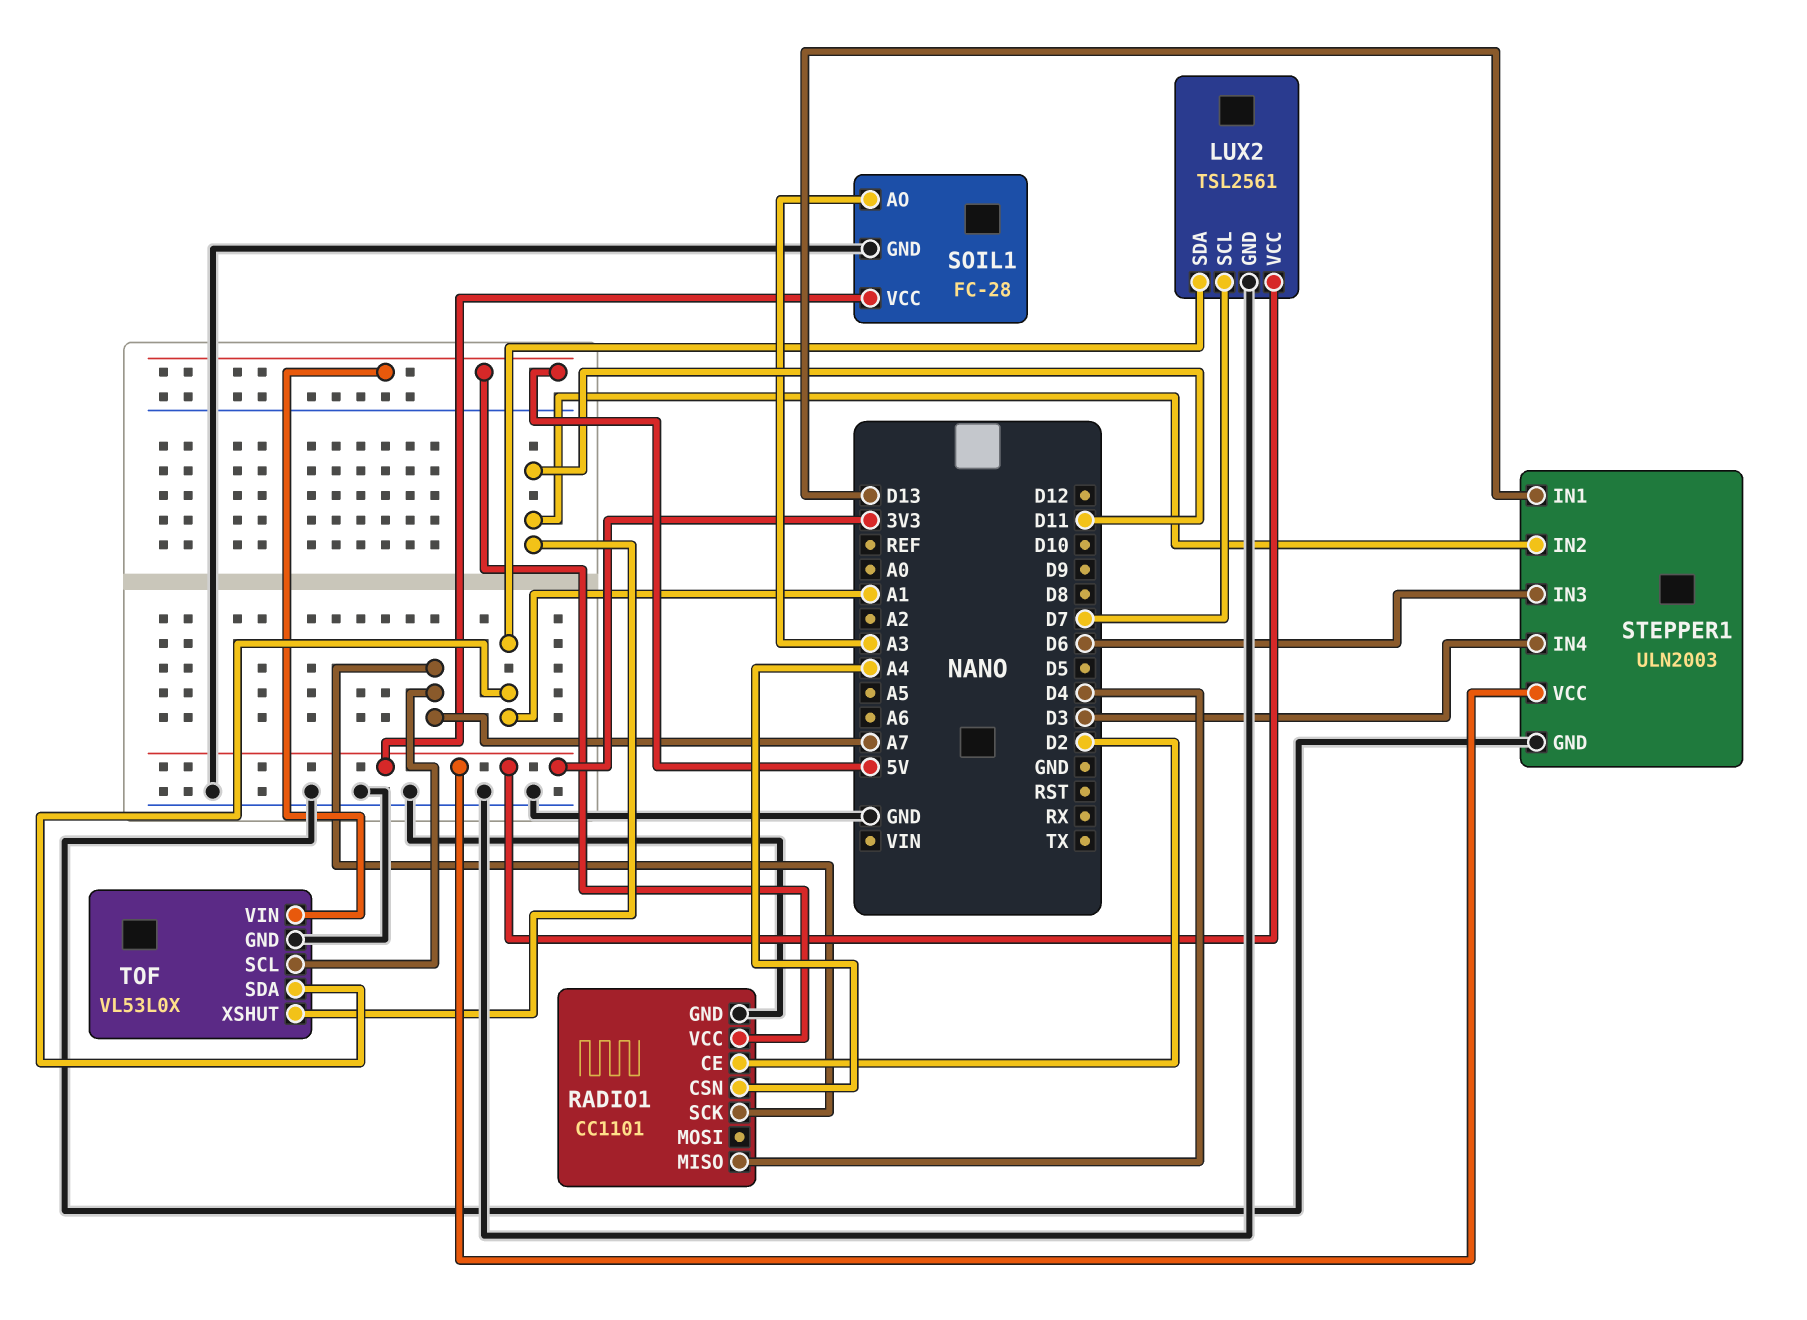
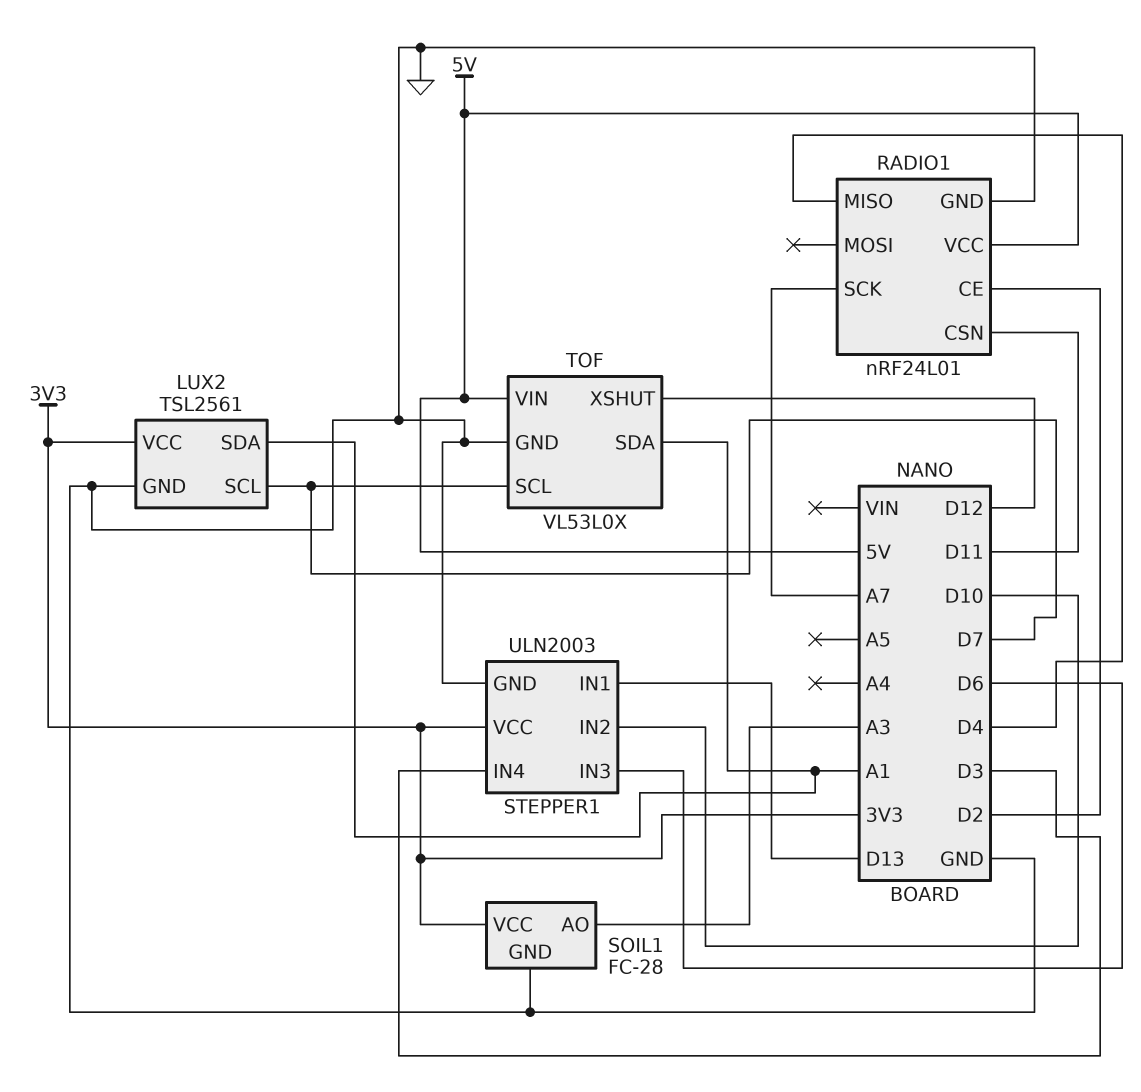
RADIO1: CC1101 -> nRF24L01
RADIO1 pin CSN: A4 -> D11
STEPPER1 pin IN2: D11 -> D10
TOF pin SCL: A7 -> D7
TOF pin XSHUT: D11 -> D12

